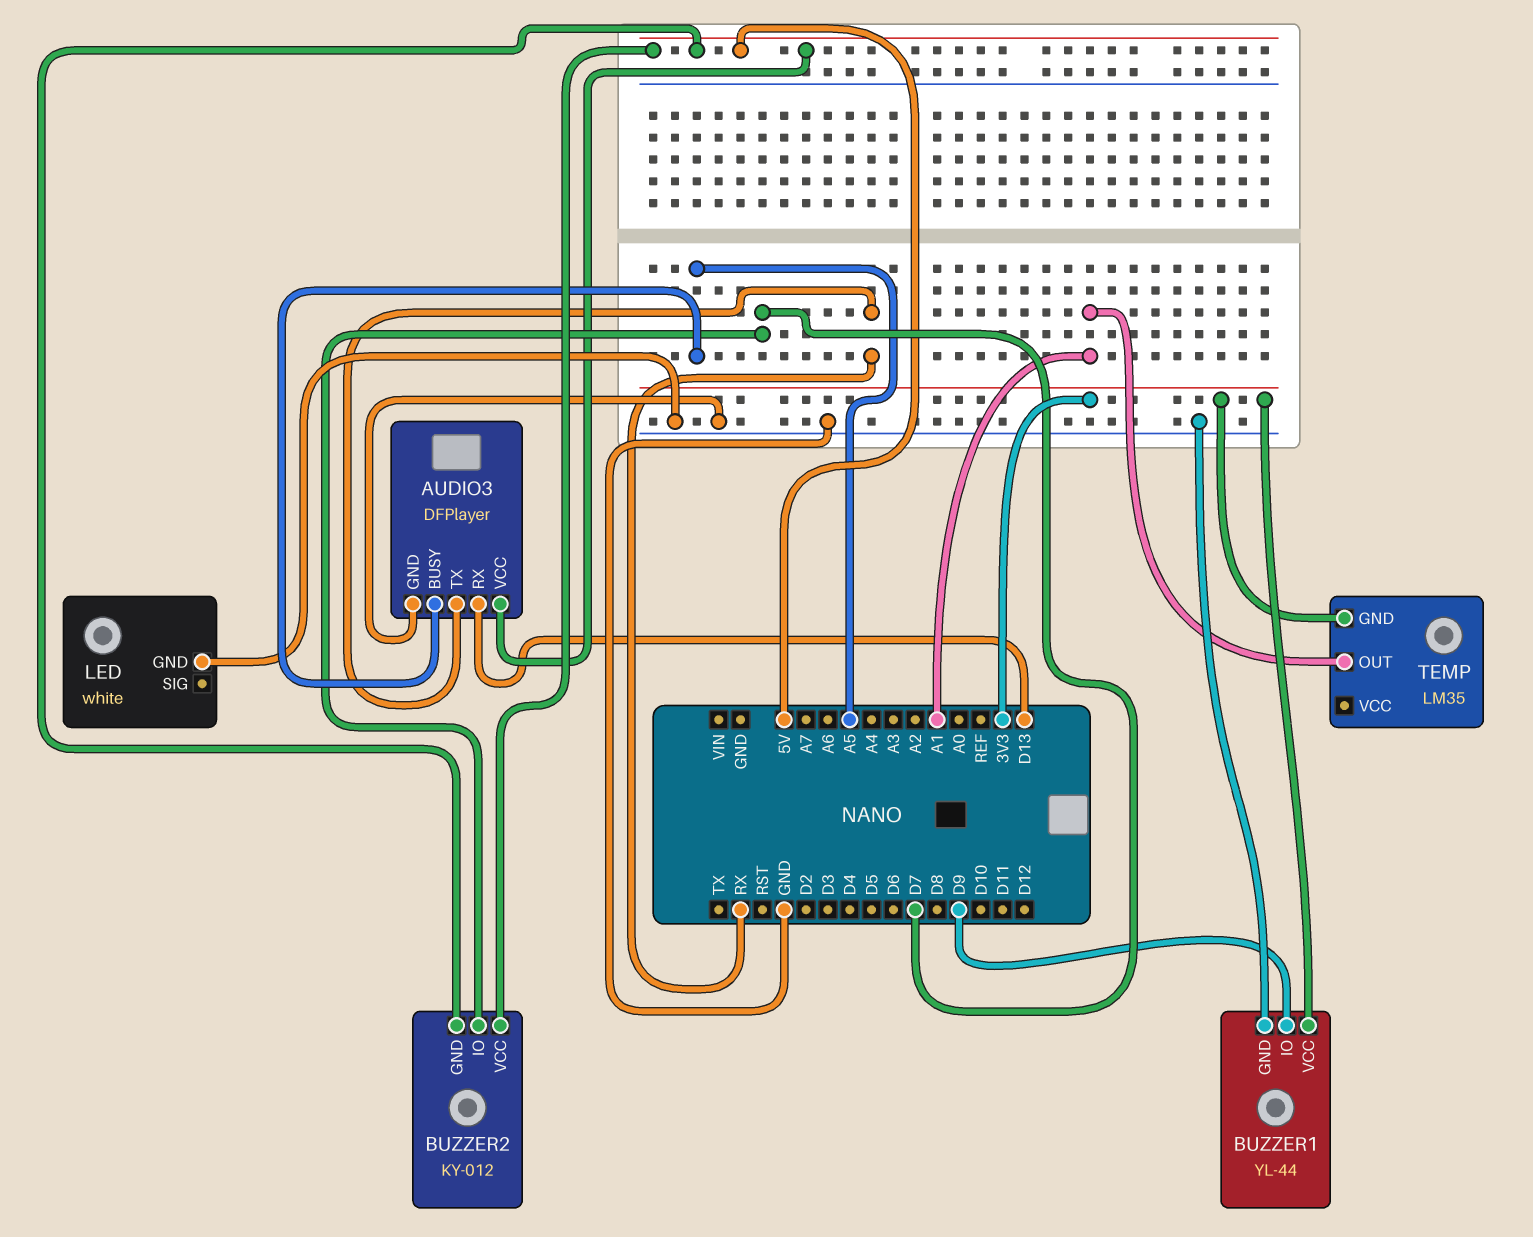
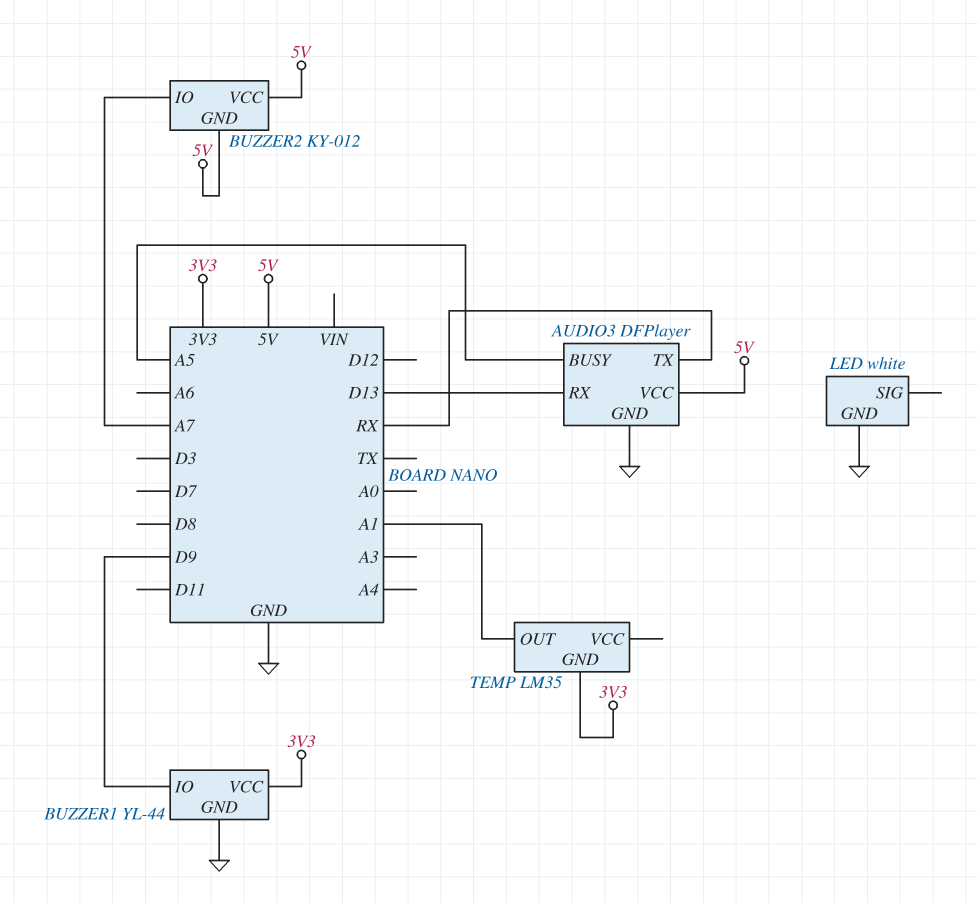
BUZZER2 pin IO: D7 -> A7

